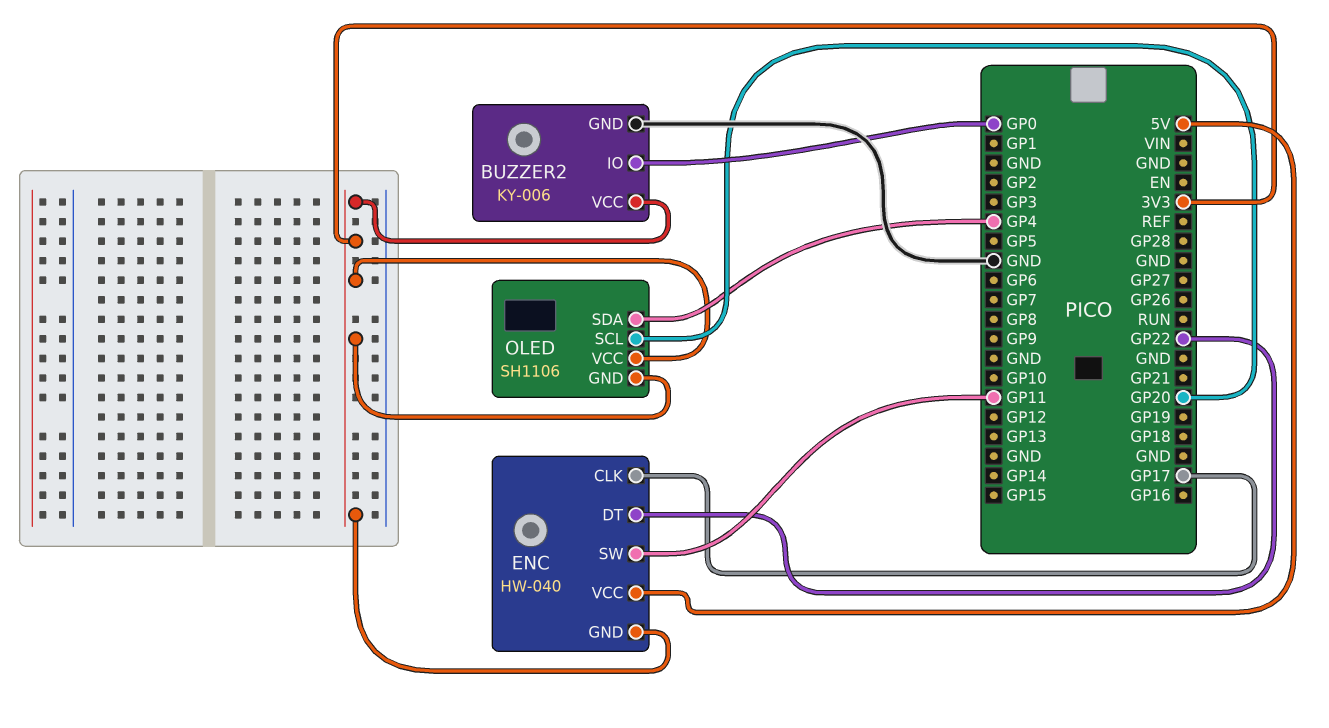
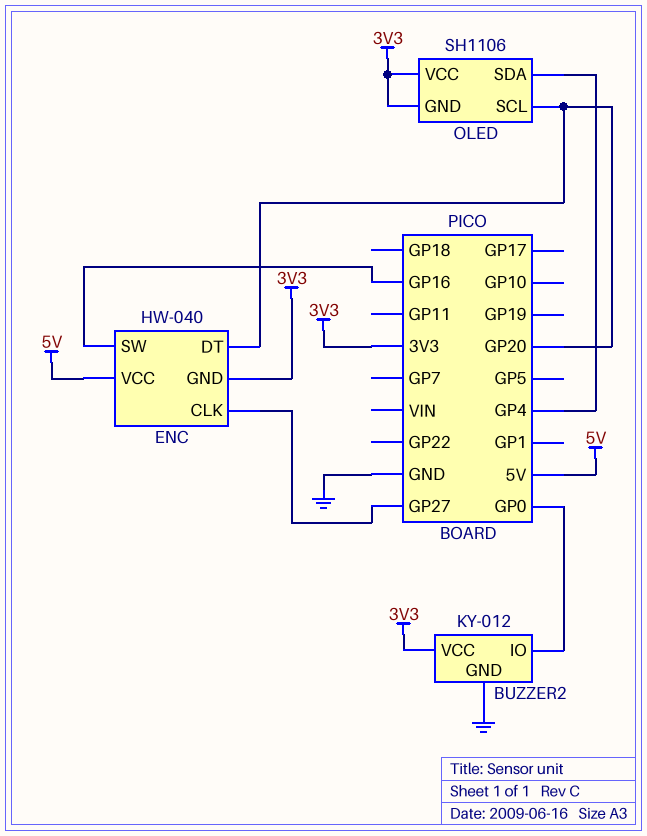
BUZZER2: KY-006 -> KY-012
ENC pin CLK: GP17 -> GP27
ENC pin DT: GP22 -> GP20
ENC pin SW: GP11 -> GP16

